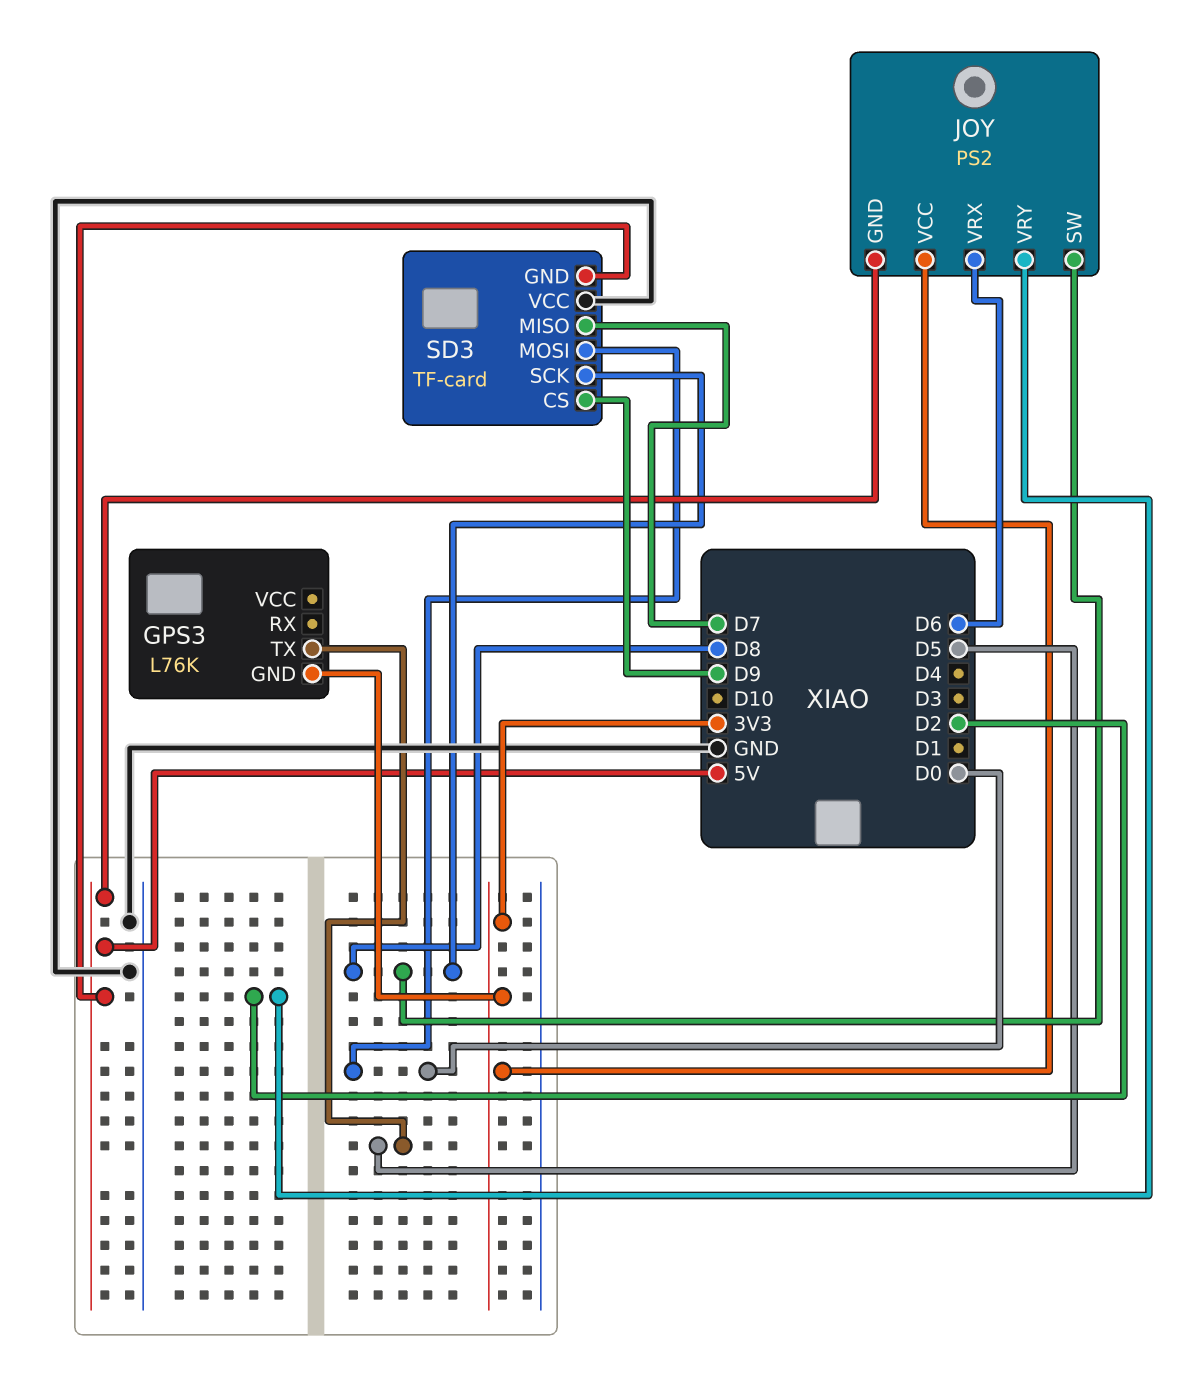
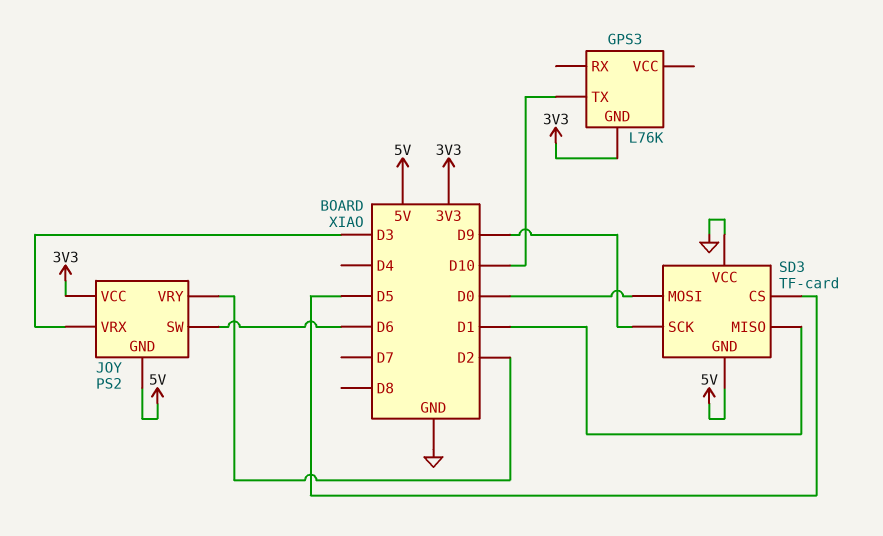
GPS3 pin TX: D5 -> D10
JOY pin SW: D8 -> D6
JOY pin VRX: D6 -> D3
SD3 pin CS: D9 -> D5
SD3 pin MISO: D7 -> D1
SD3 pin SCK: D8 -> D9

